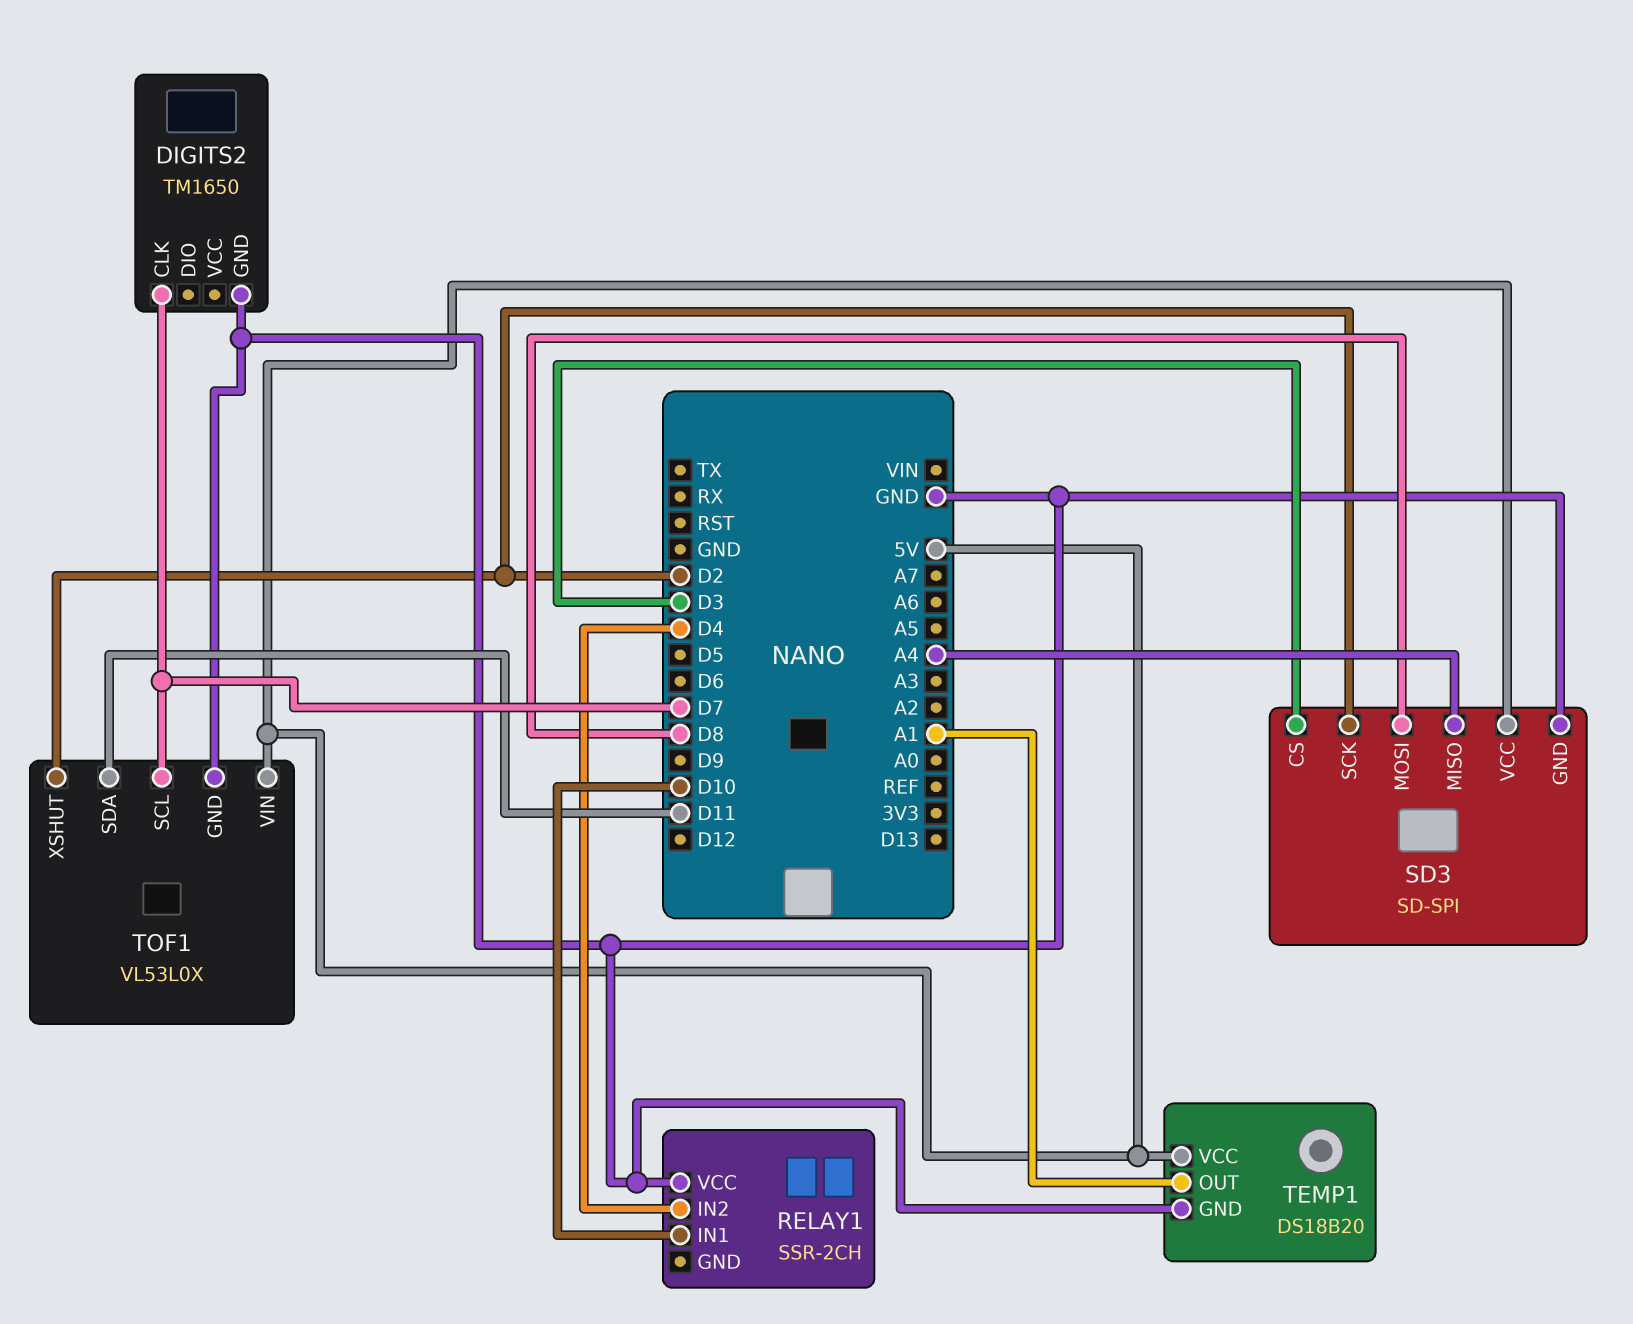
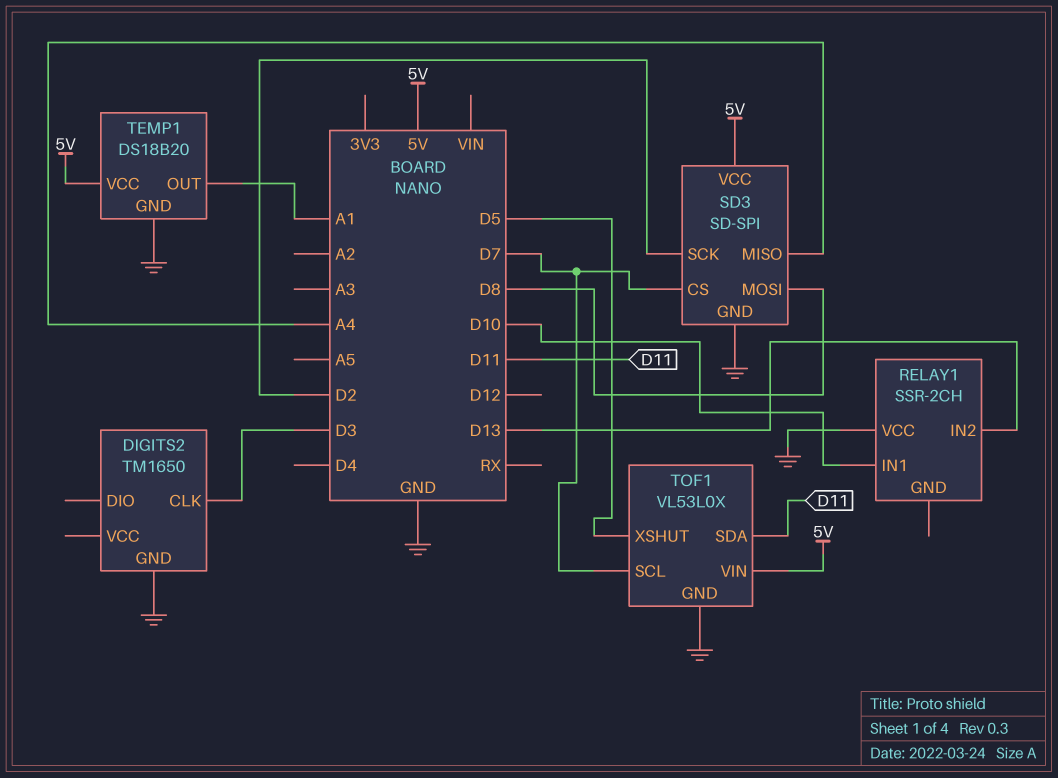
DIGITS2 pin CLK: D7 -> D3
RELAY1 pin IN2: D4 -> D13
SD3 pin CS: D3 -> D7
TOF1 pin XSHUT: D2 -> D5

